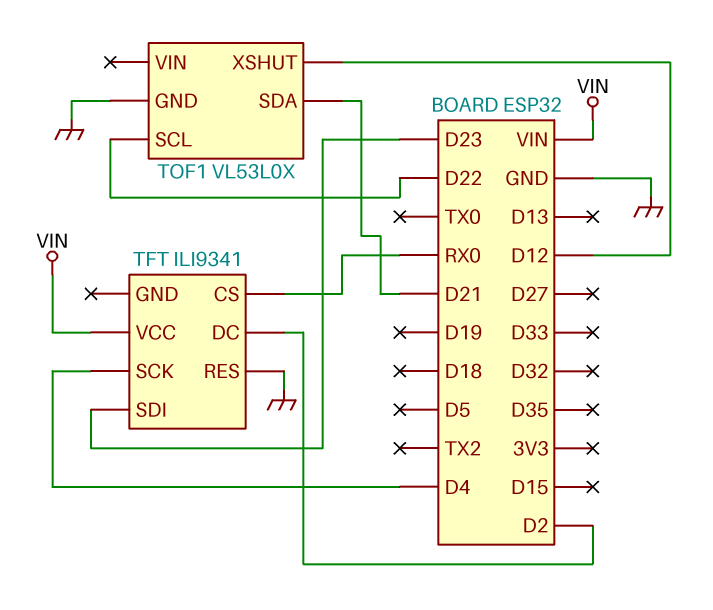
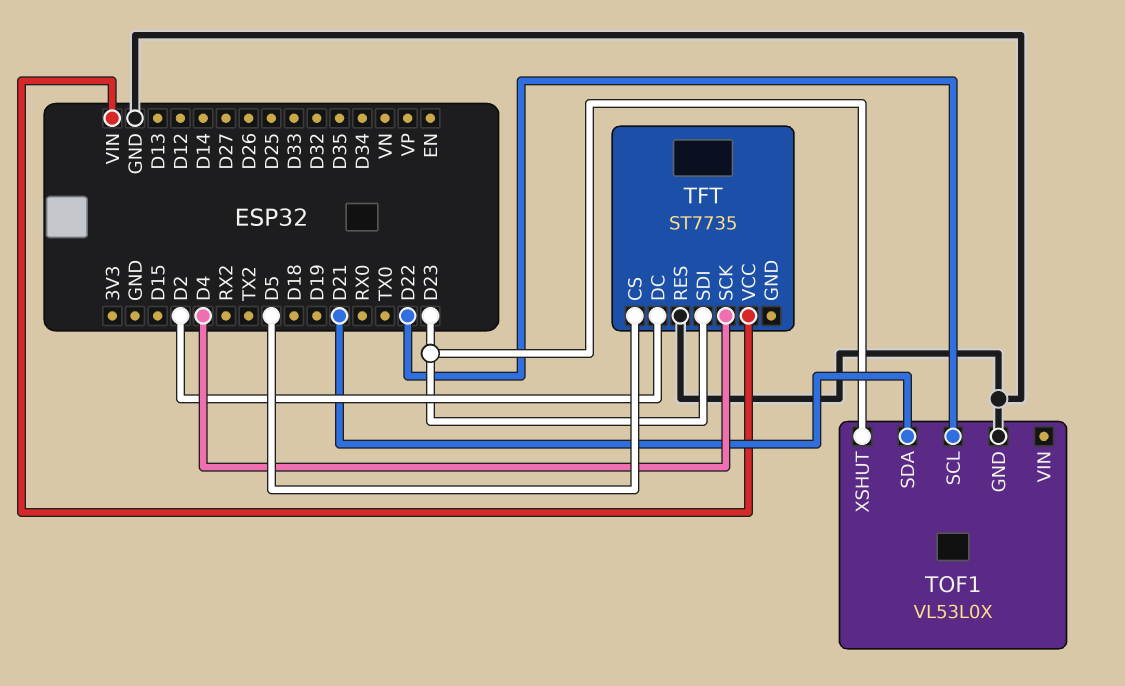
TFT: ILI9341 -> ST7735
TFT pin CS: RX0 -> D5
TOF1 pin XSHUT: D12 -> D23

